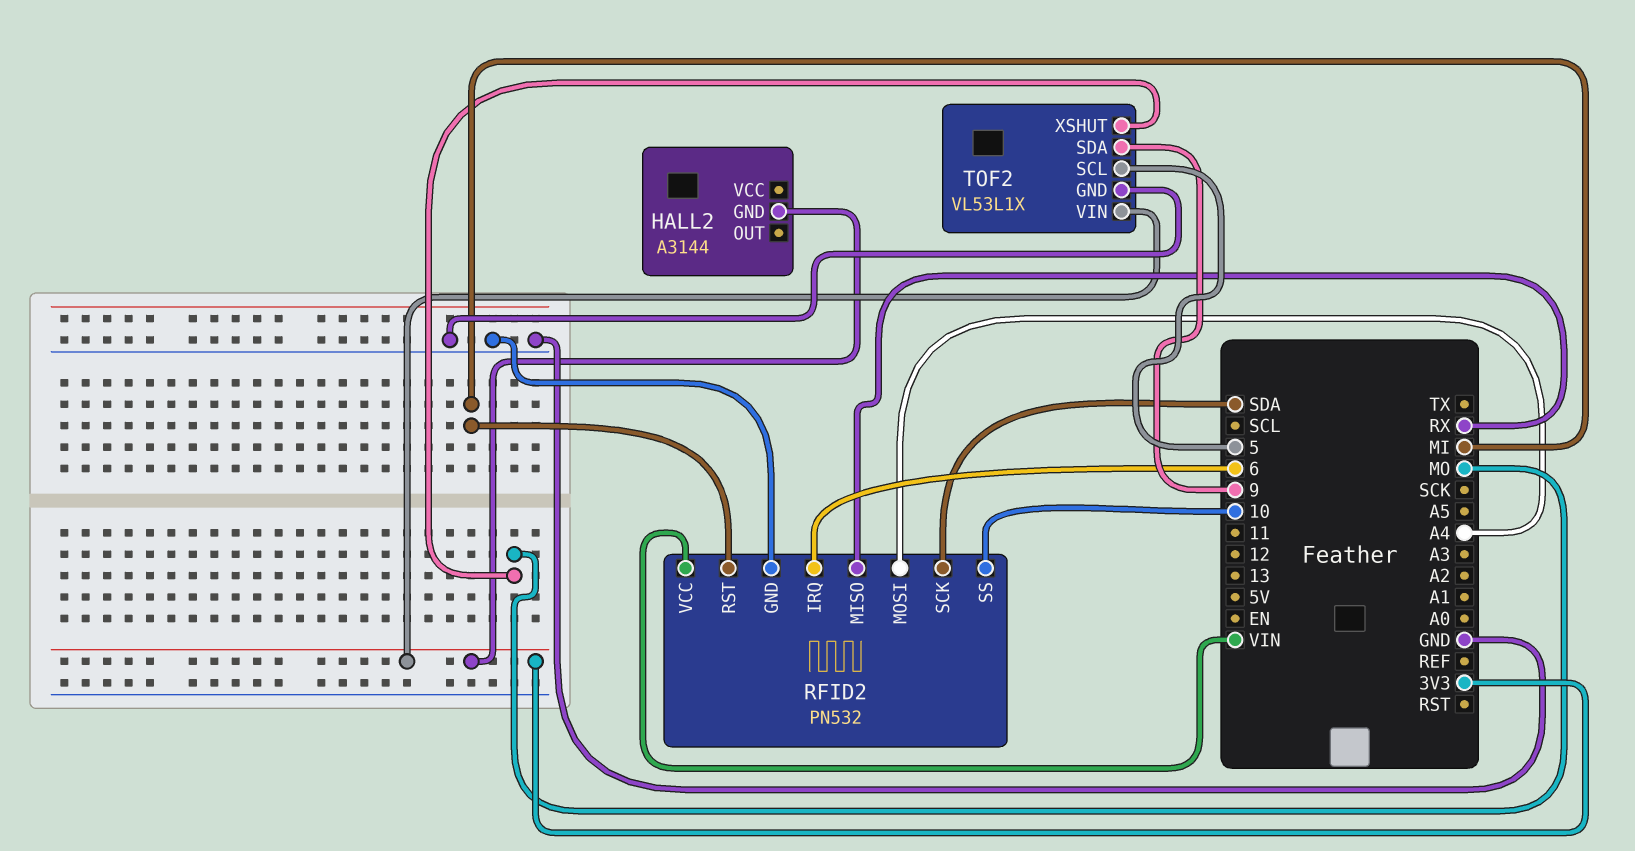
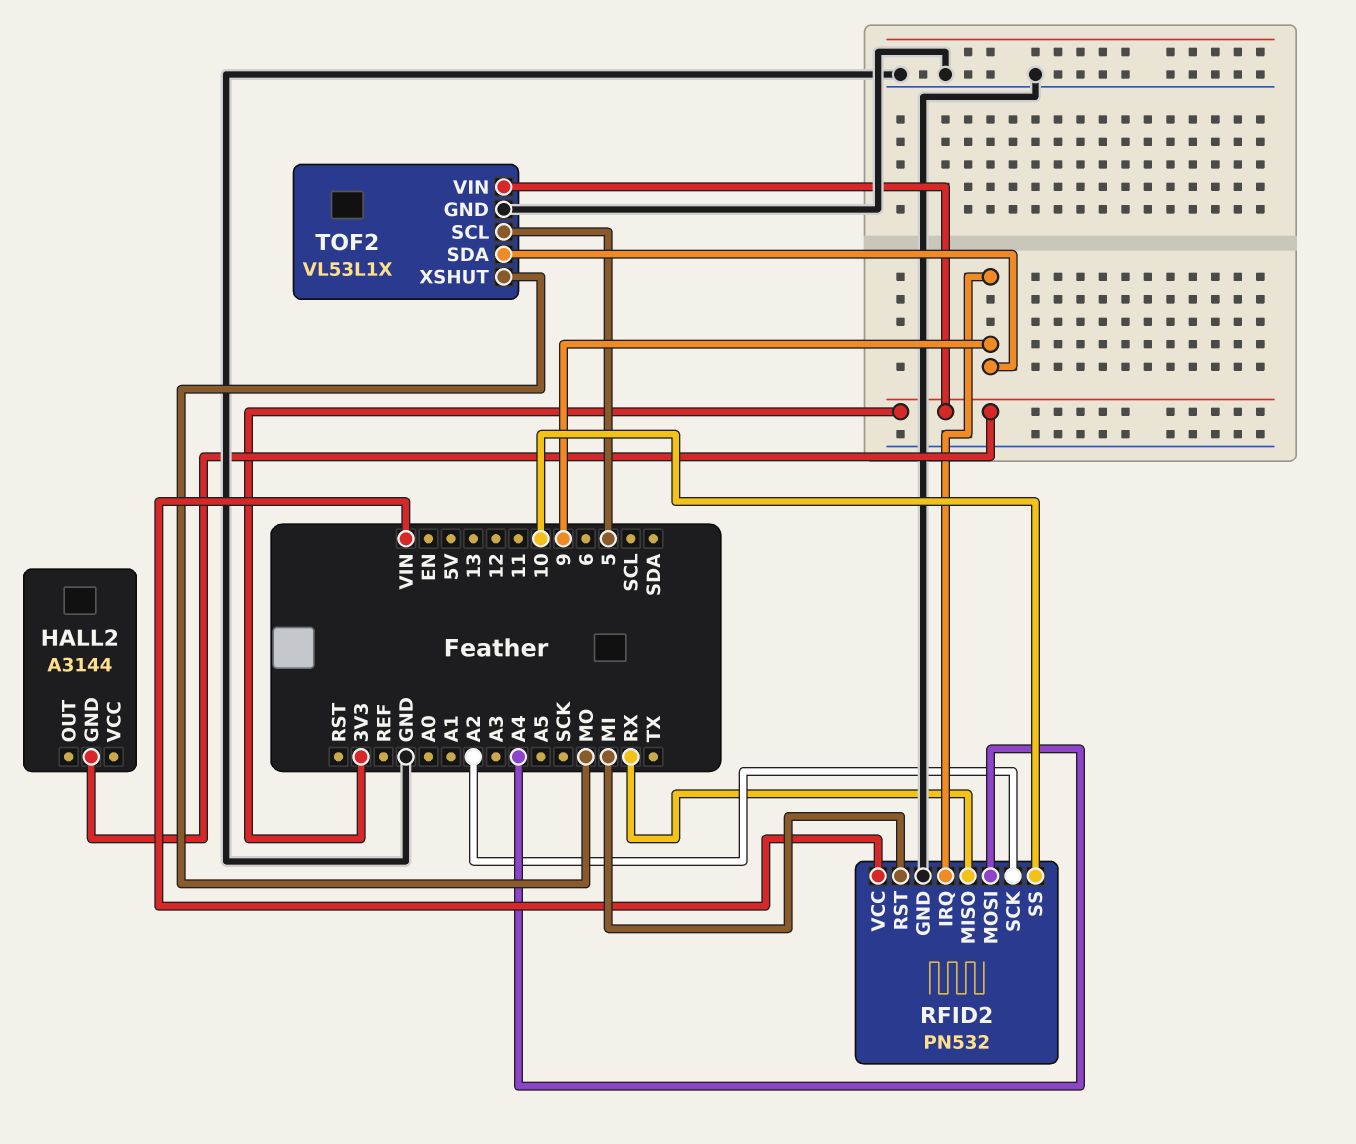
RFID2 pin IRQ: 6 -> 9
RFID2 pin SCK: SDA -> A2

